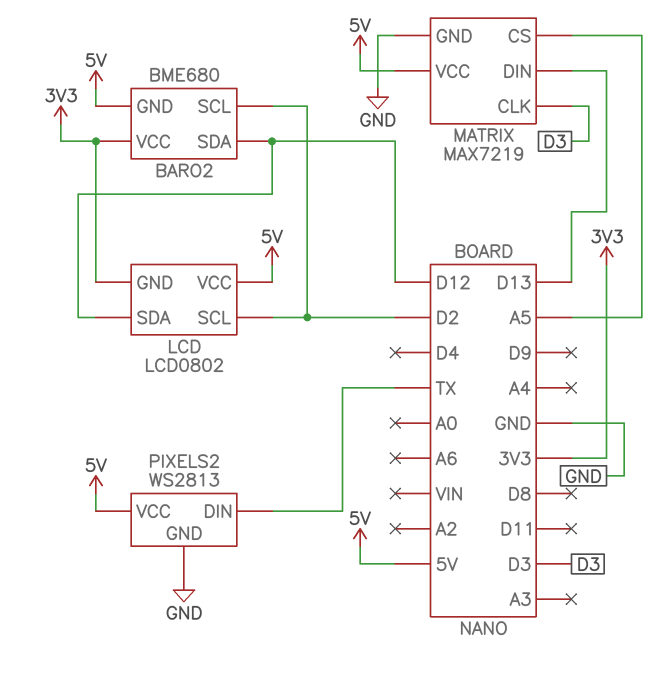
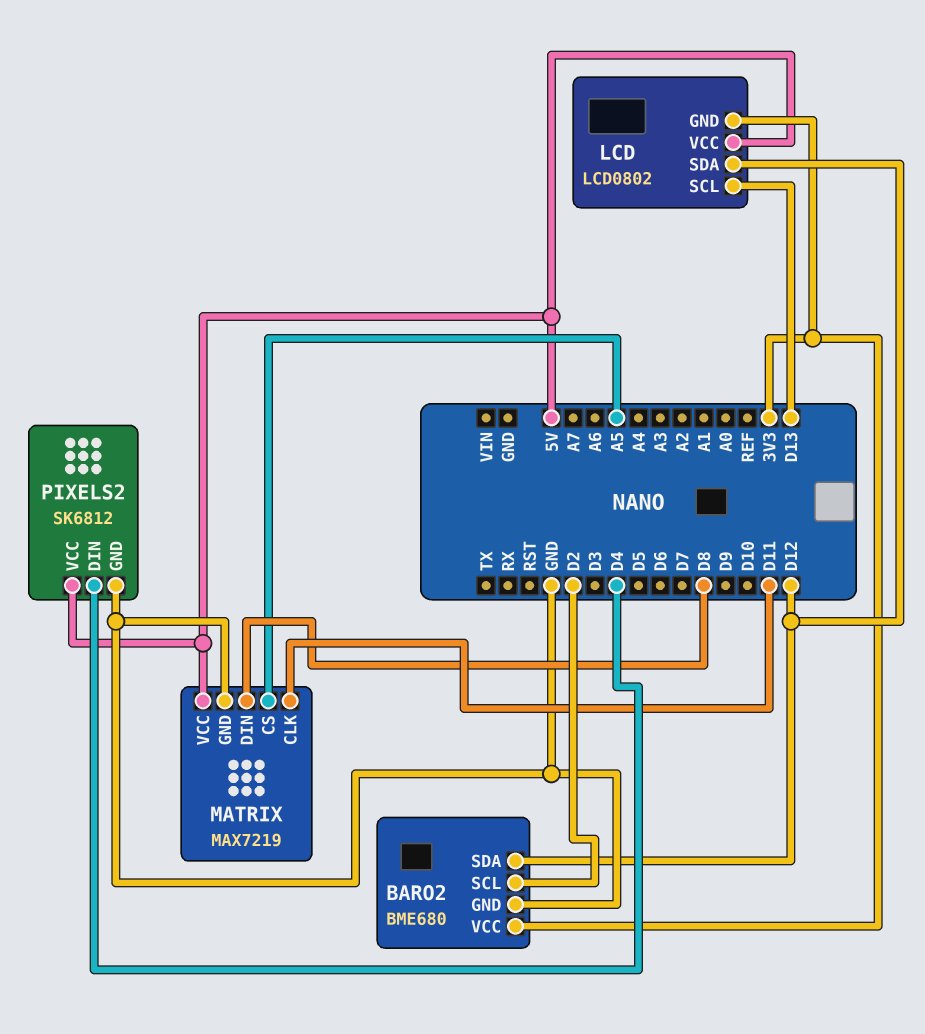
BARO2 pin GND: 5V -> GND
LCD pin SCL: D2 -> D13
MATRIX pin CLK: D3 -> D11
MATRIX pin DIN: D13 -> D8
PIXELS2: WS2813 -> SK6812
PIXELS2 pin DIN: TX -> D4

